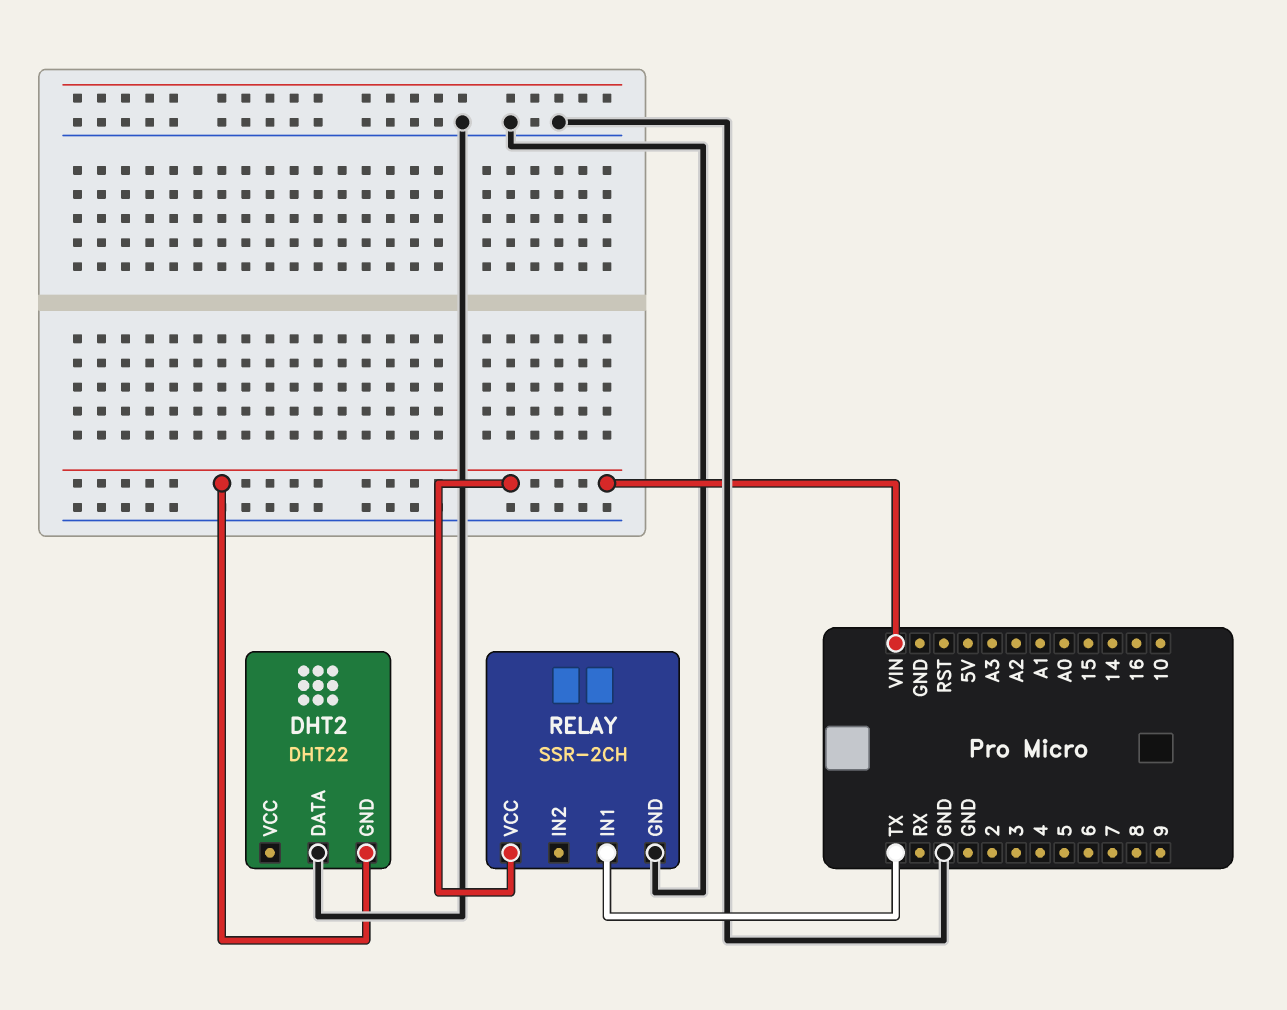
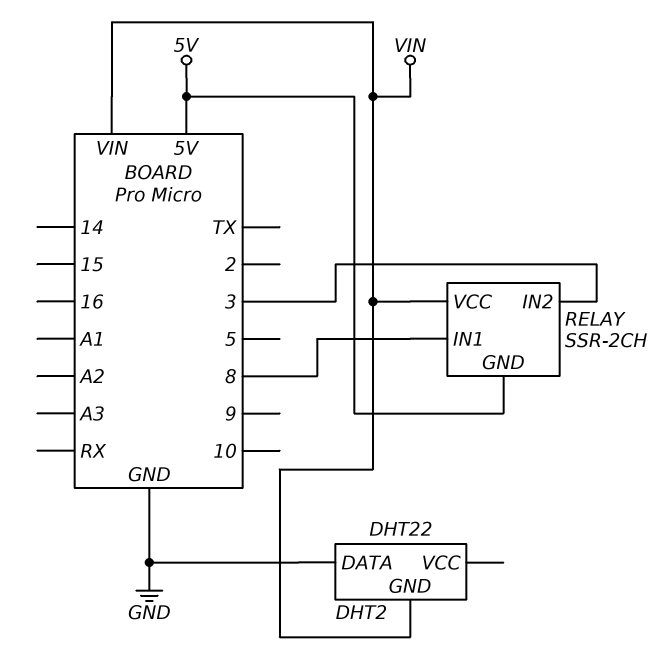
RELAY pin GND: GND -> 5V
RELAY pin IN1: TX -> 8
RELAY pin IN2: none -> 3

